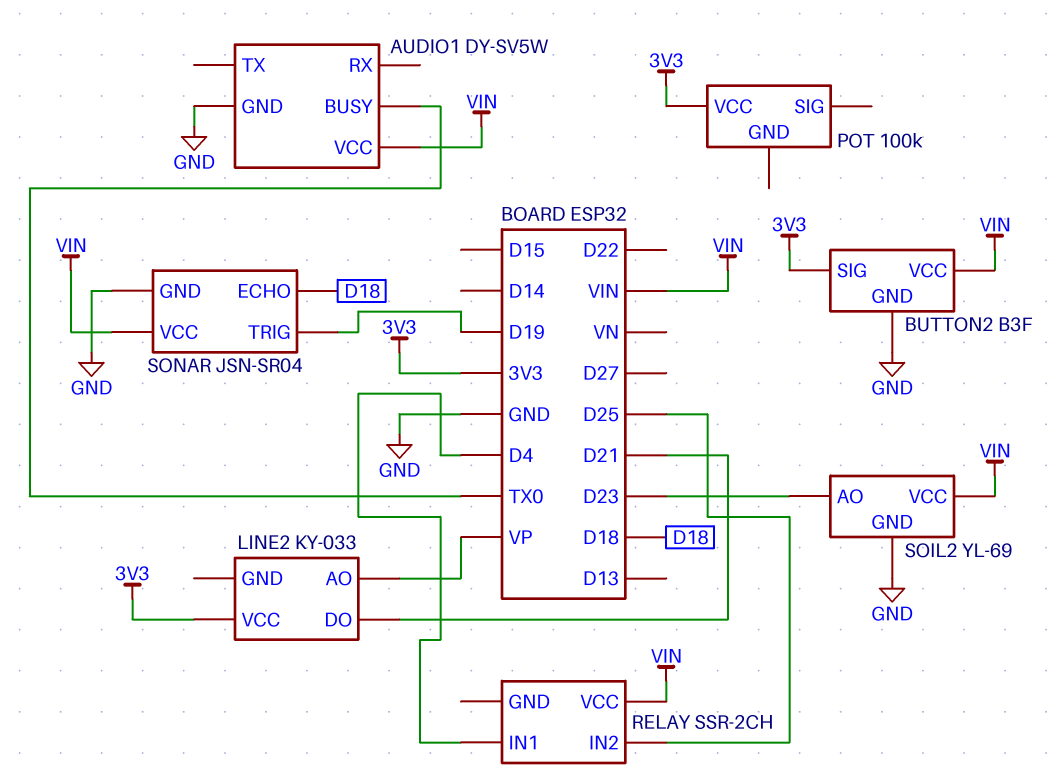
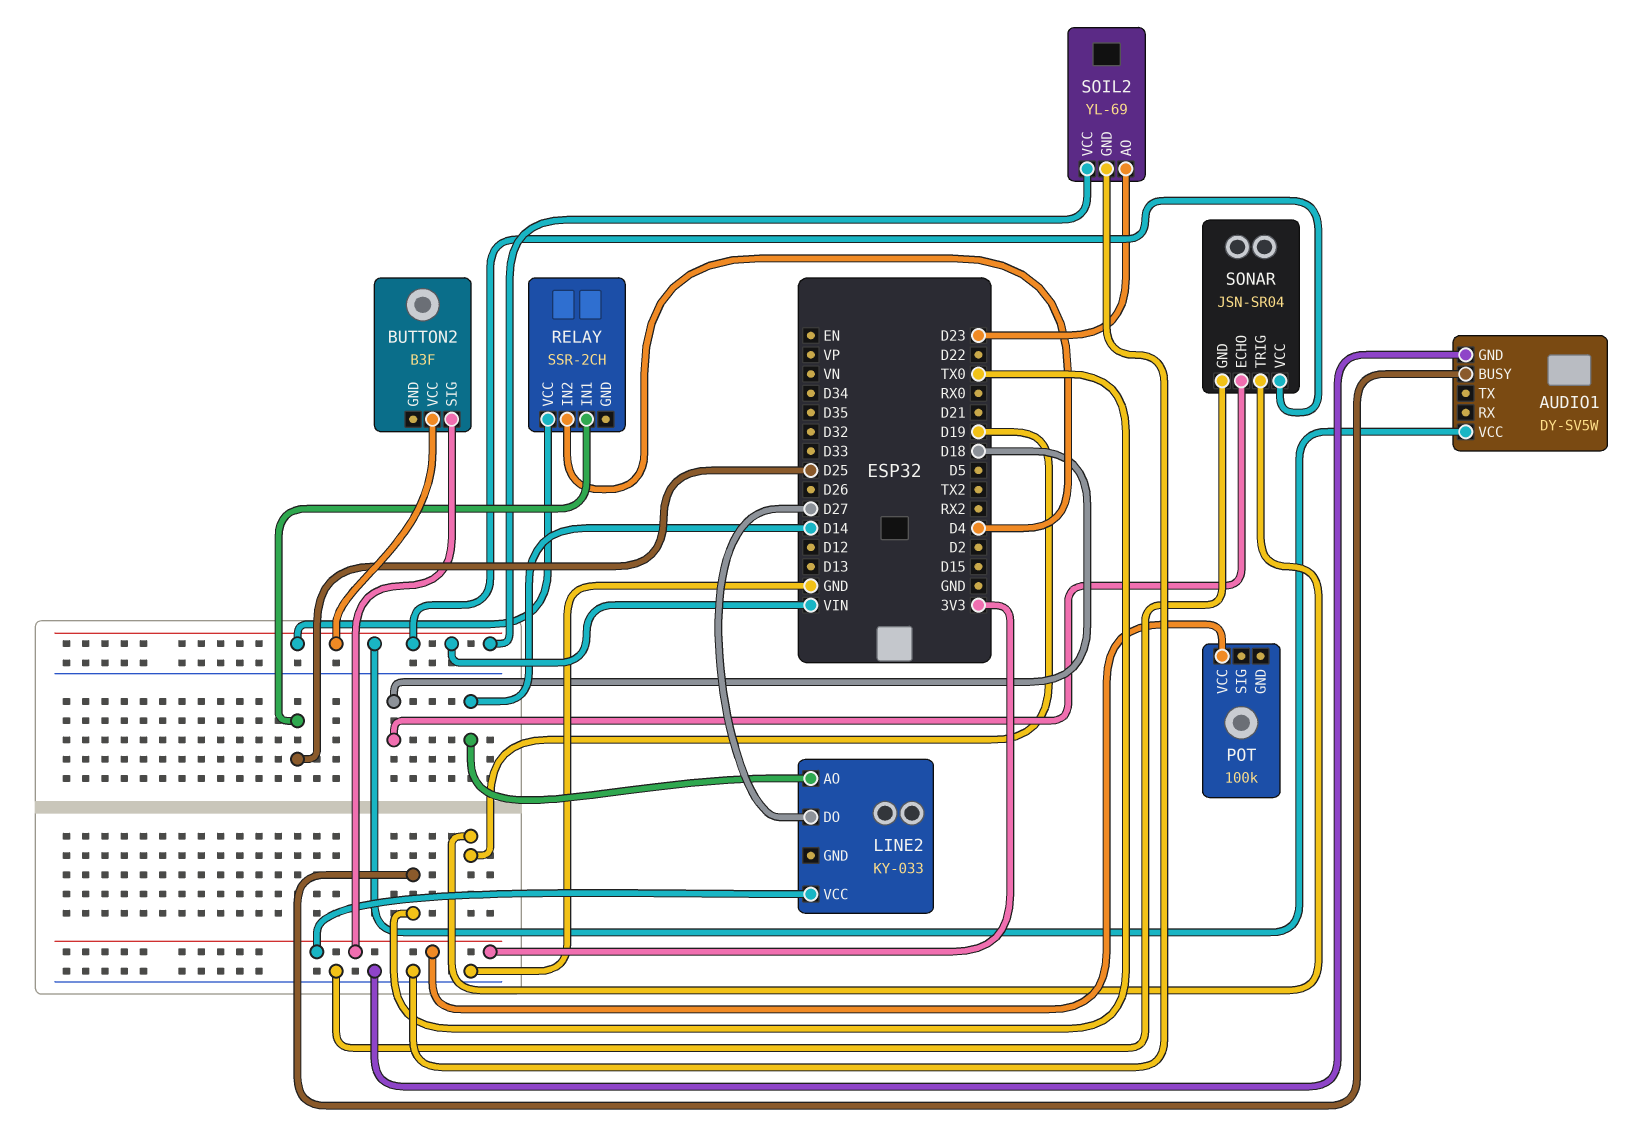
BUTTON2 pin GND: GND -> none
LINE2 pin AO: VP -> D14
LINE2 pin DO: D21 -> D27
RELAY pin IN1: D4 -> D25
RELAY pin IN2: D25 -> D4

